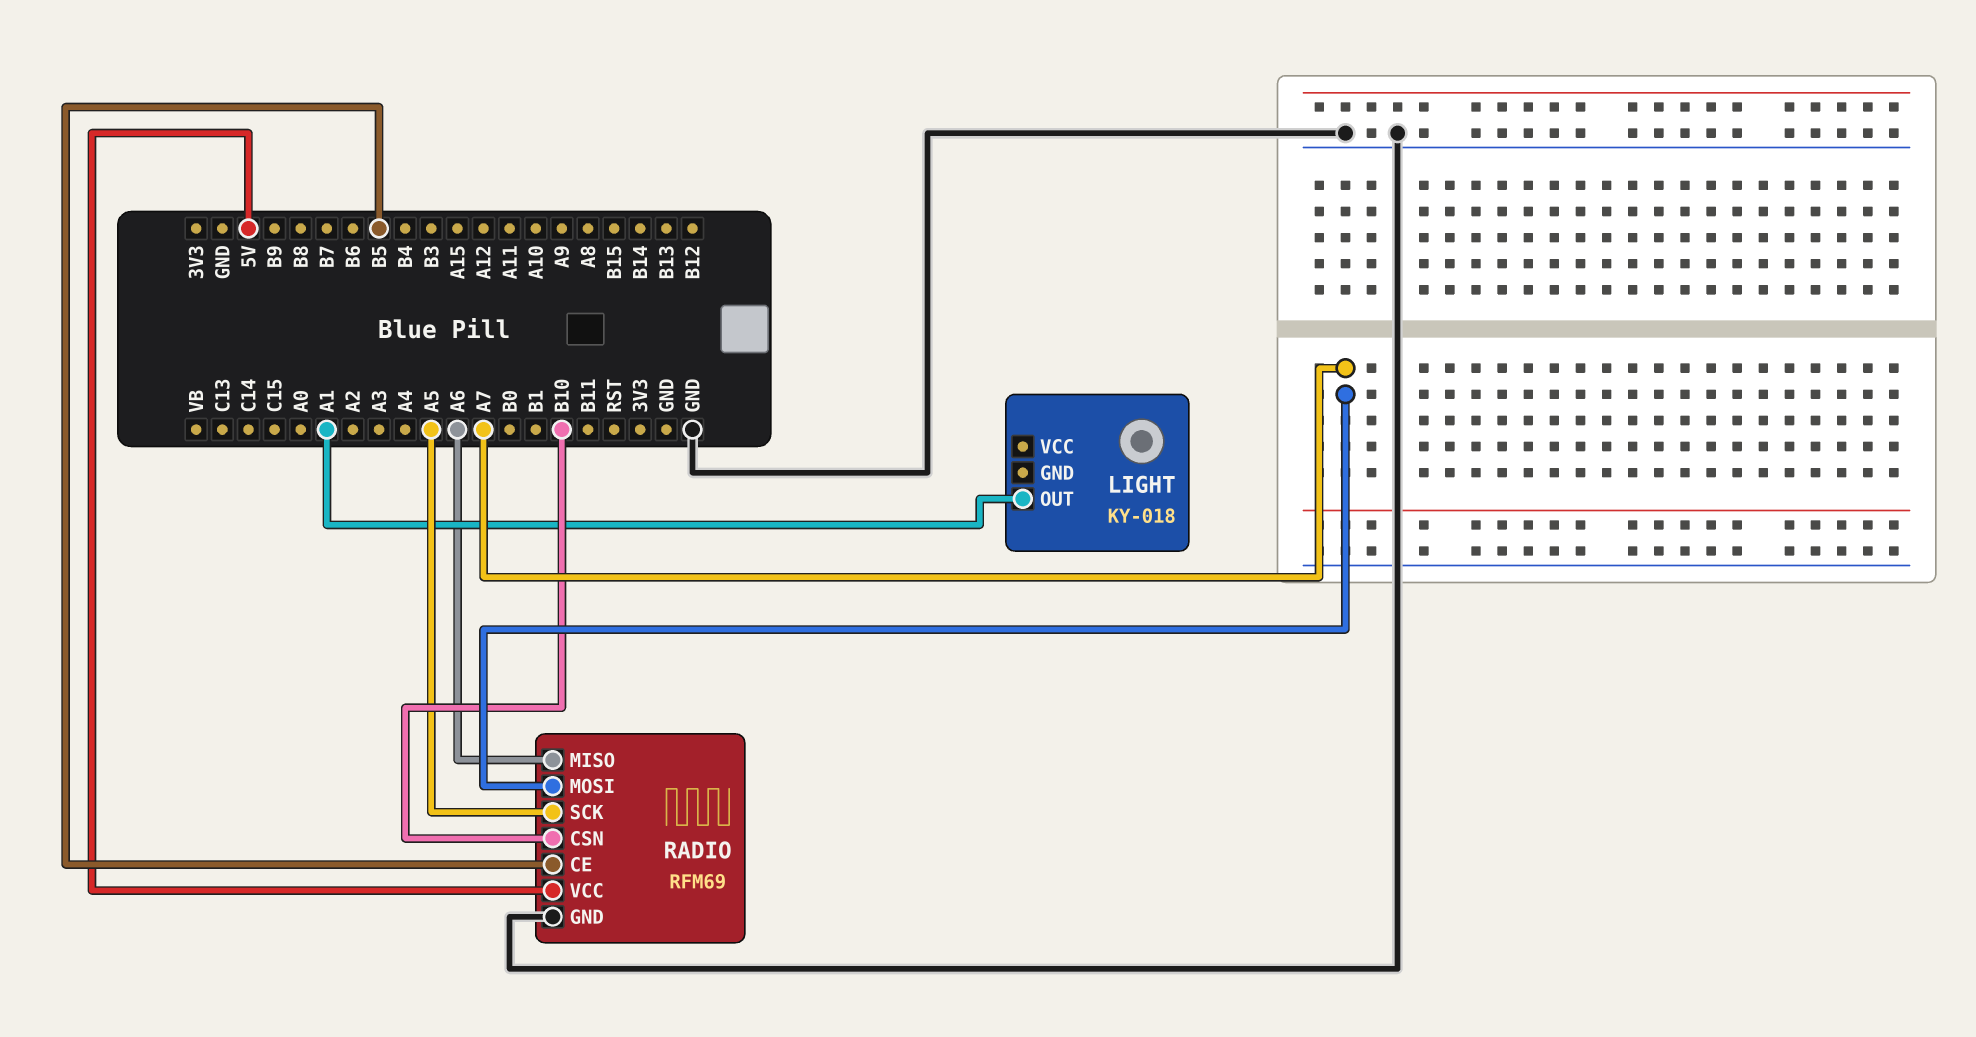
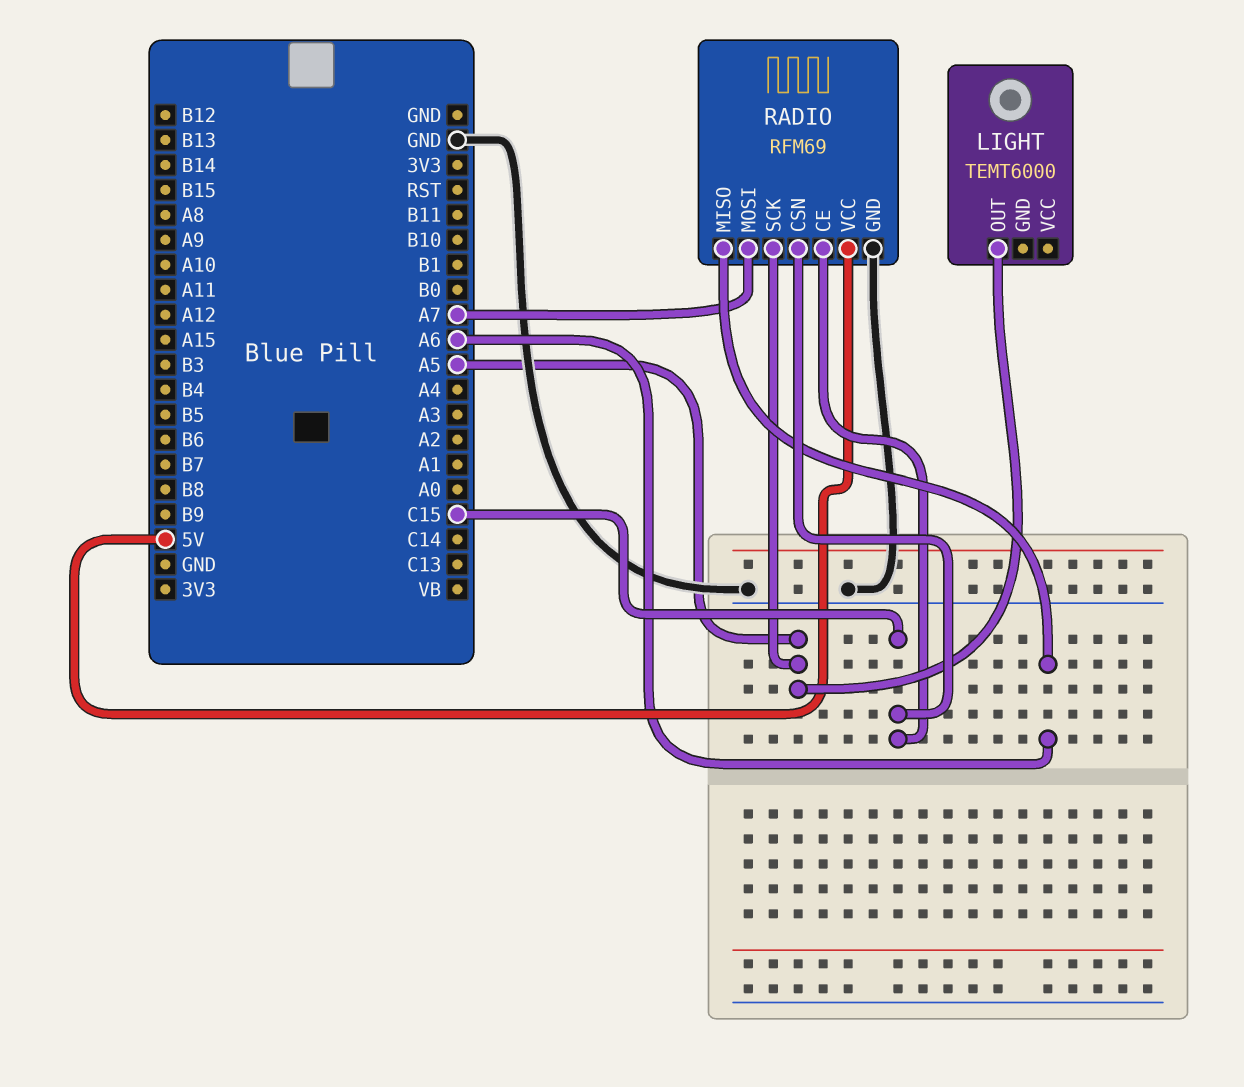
LIGHT: KY-018 -> TEMT6000
LIGHT pin OUT: A1 -> A5
RADIO pin CE: B5 -> C15
RADIO pin CSN: B10 -> C15

